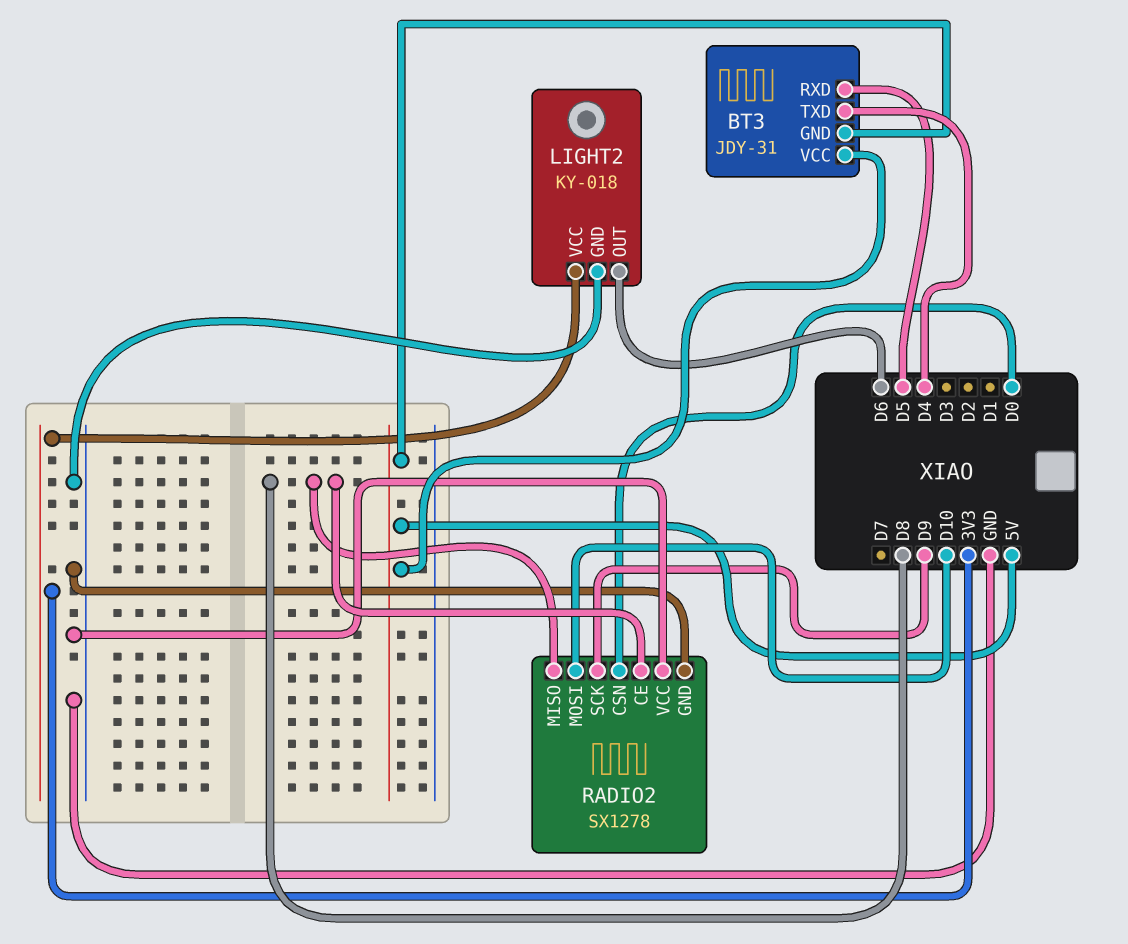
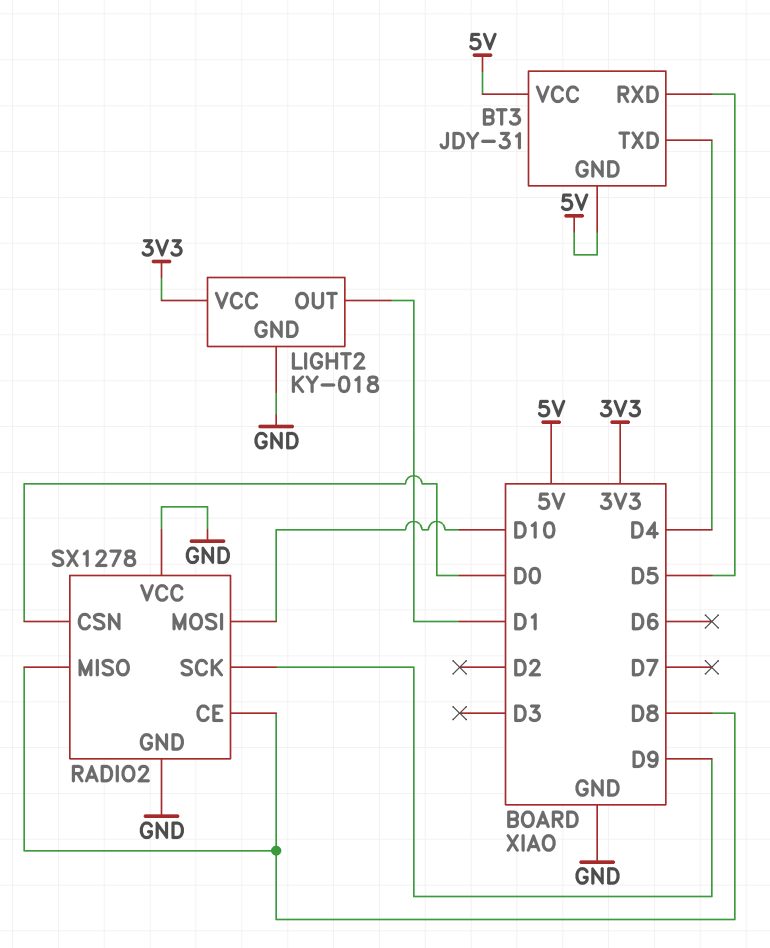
LIGHT2 pin OUT: D6 -> D1

